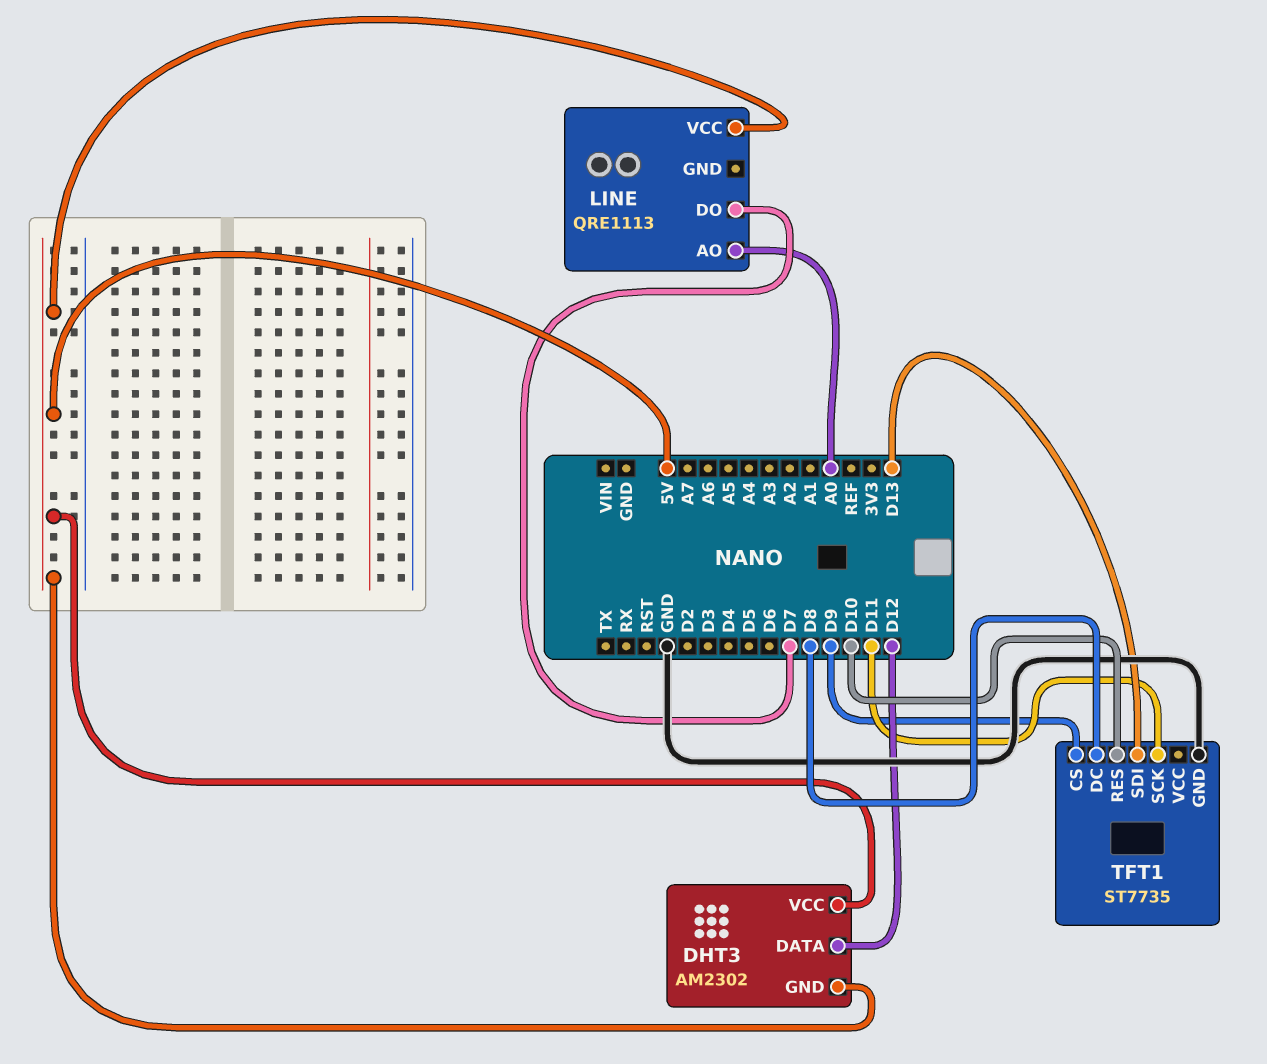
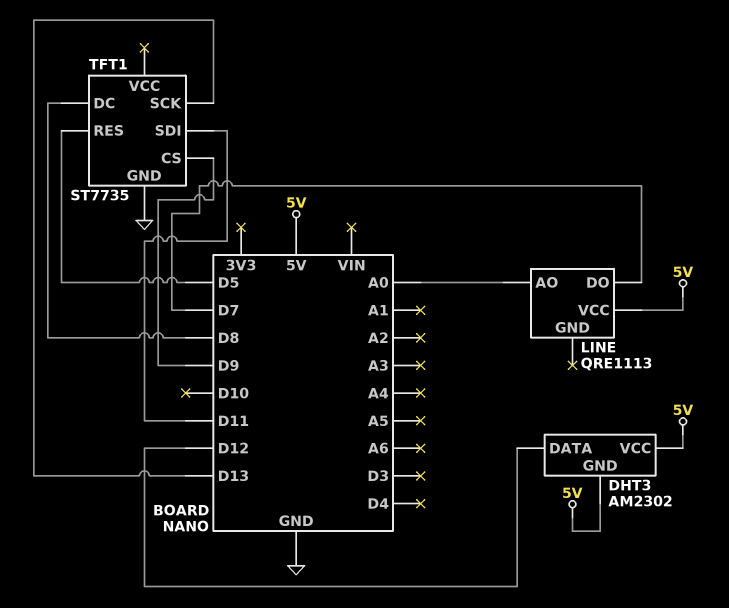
TFT1 pin RES: D10 -> D5
TFT1 pin SCK: D11 -> D13
TFT1 pin SDI: D13 -> D11

